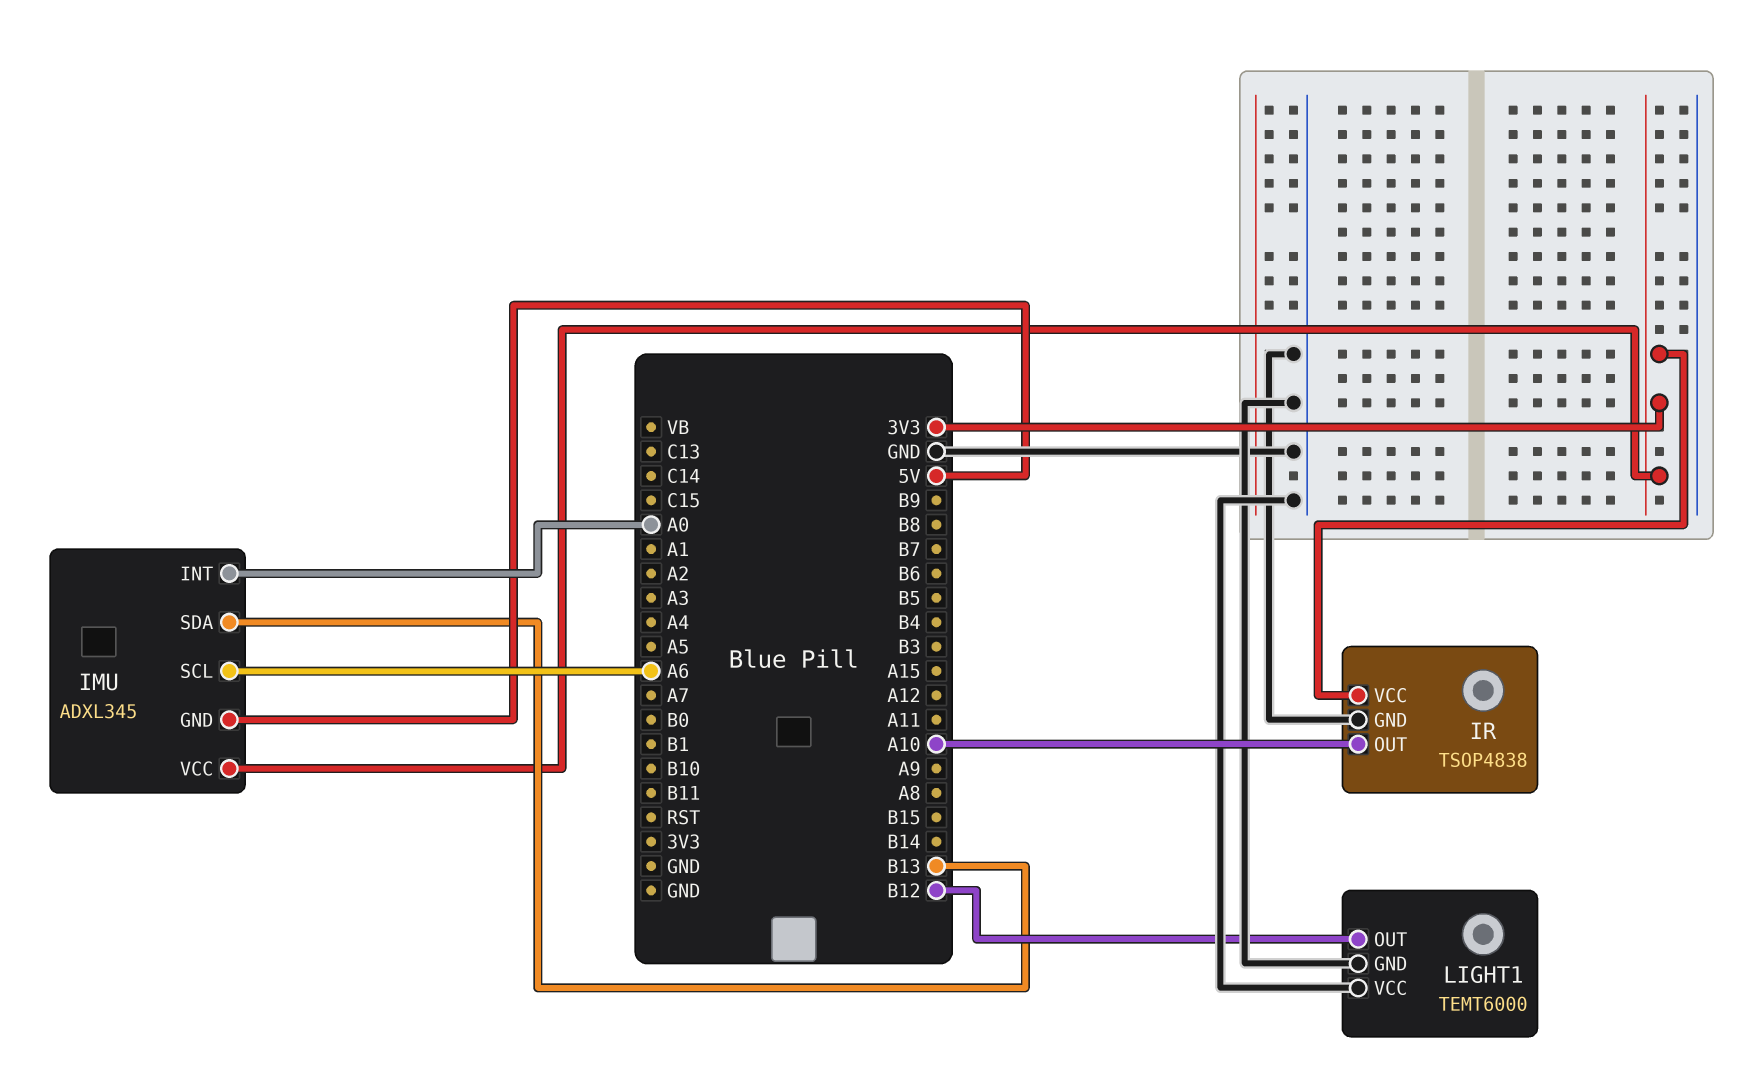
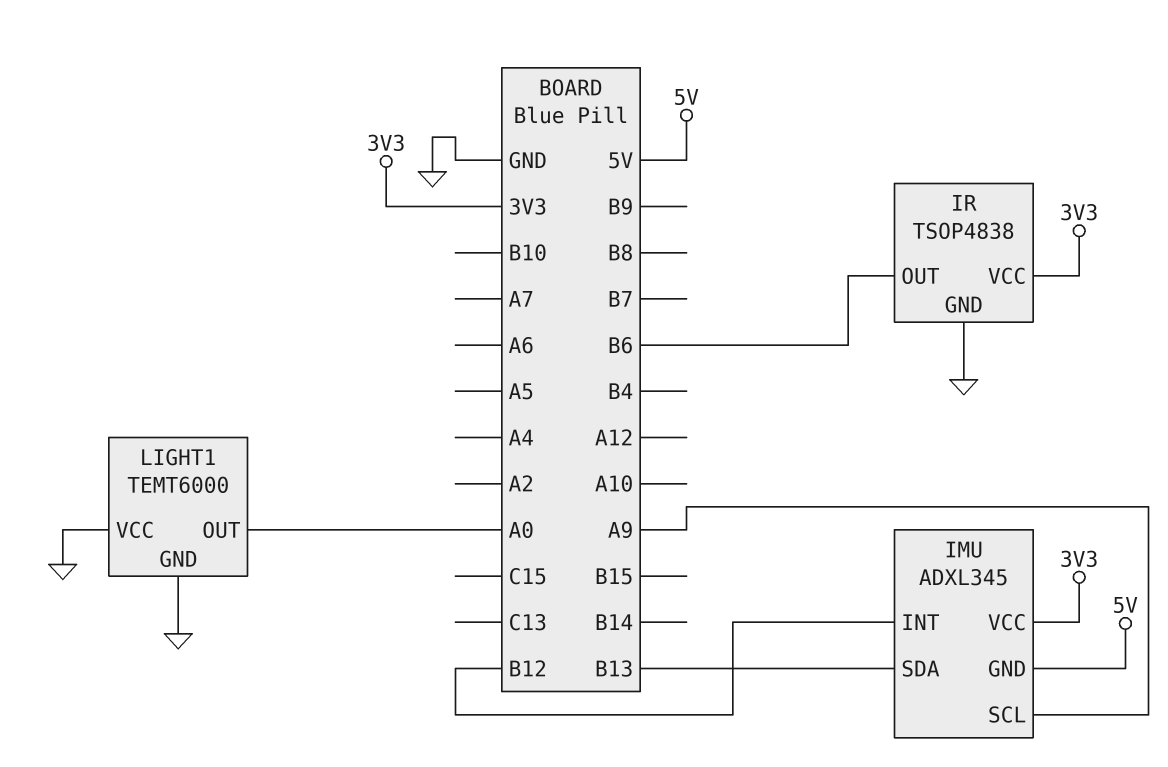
IMU pin INT: A0 -> B12
IMU pin SCL: A6 -> A9
IR pin OUT: A10 -> B6
LIGHT1 pin OUT: B12 -> A0

